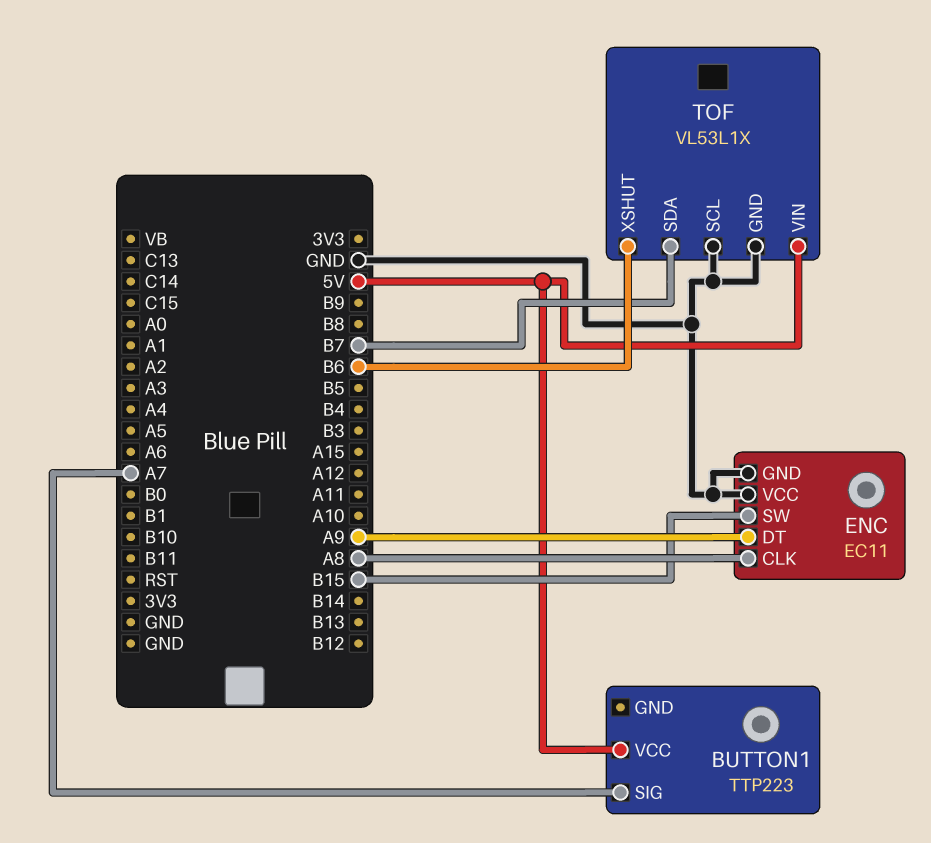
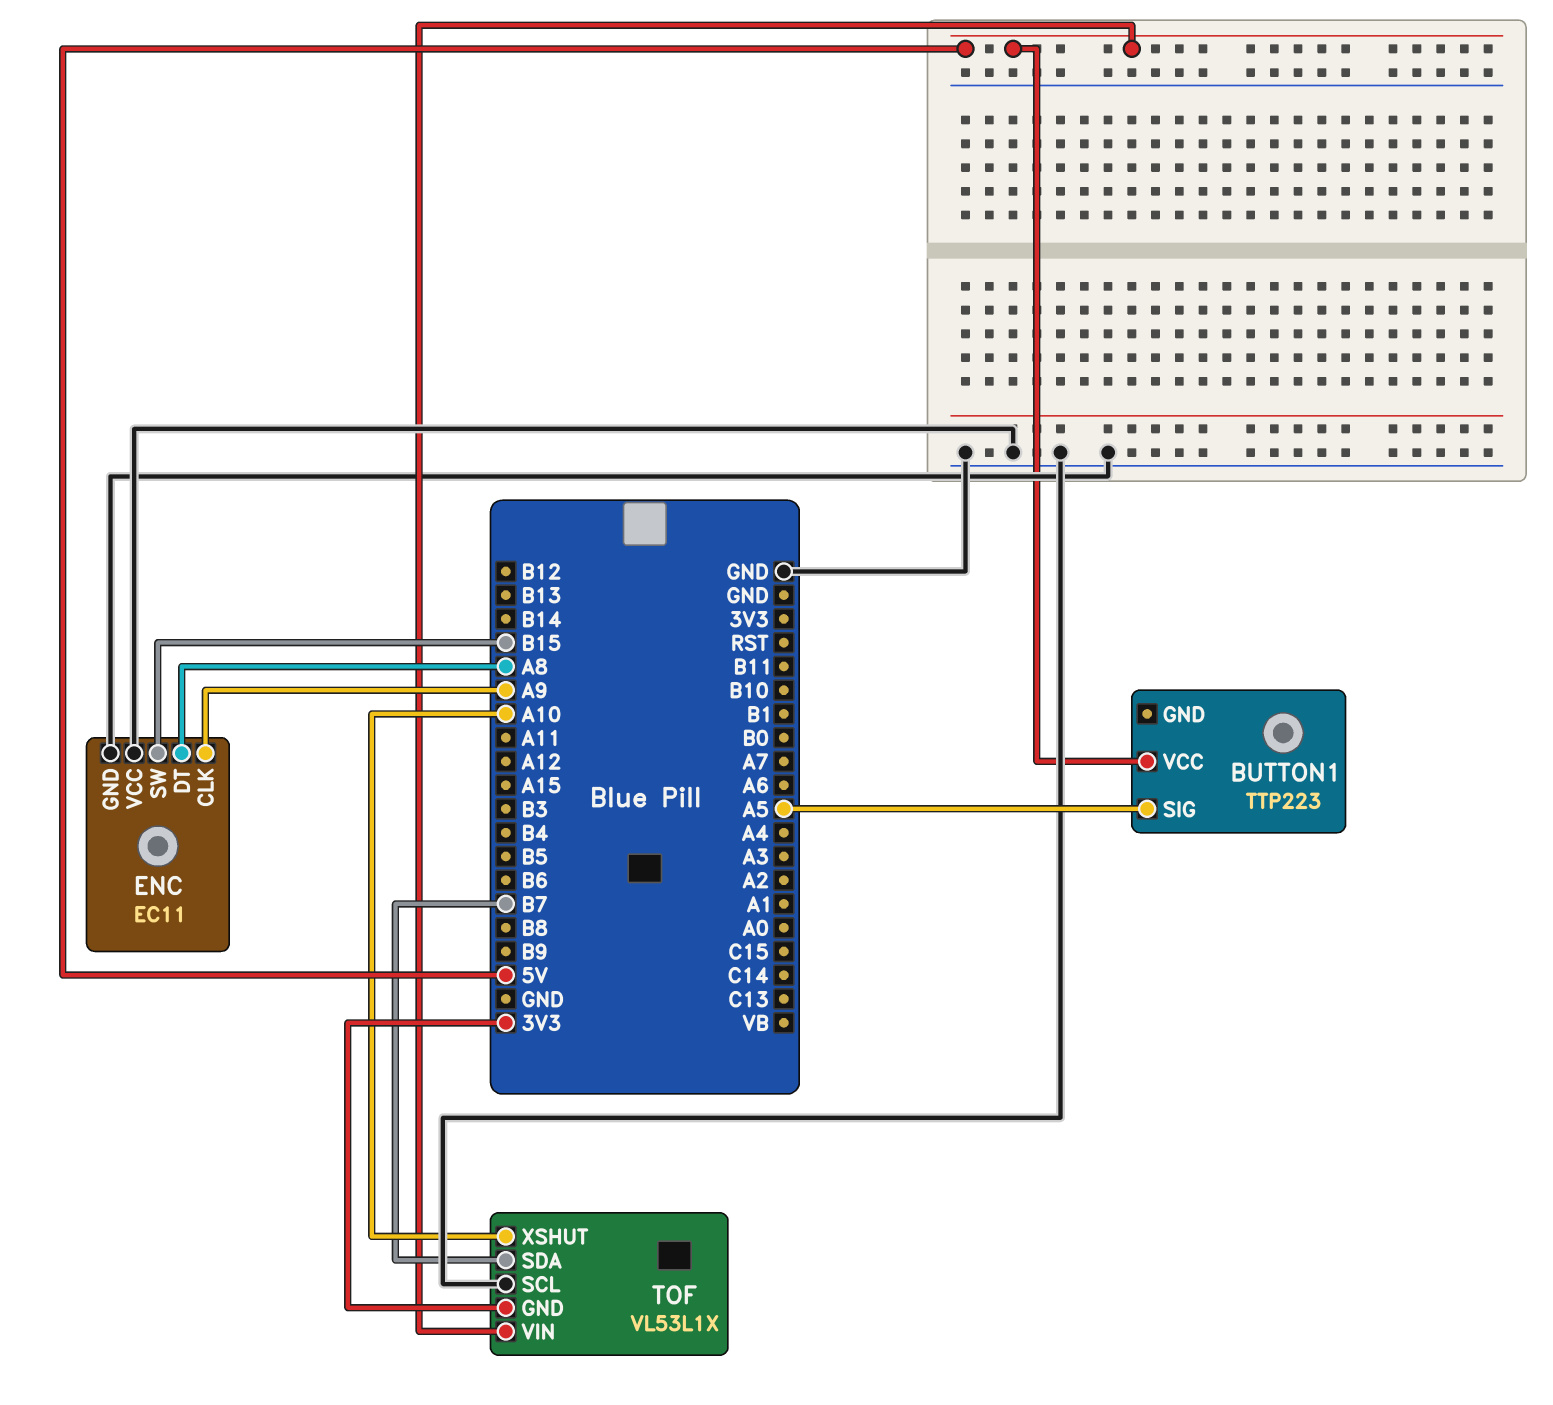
BUTTON1 pin SIG: A7 -> A5
ENC pin CLK: A8 -> A9
ENC pin DT: A9 -> A8
TOF pin GND: GND -> 3V3
TOF pin XSHUT: B6 -> A10

